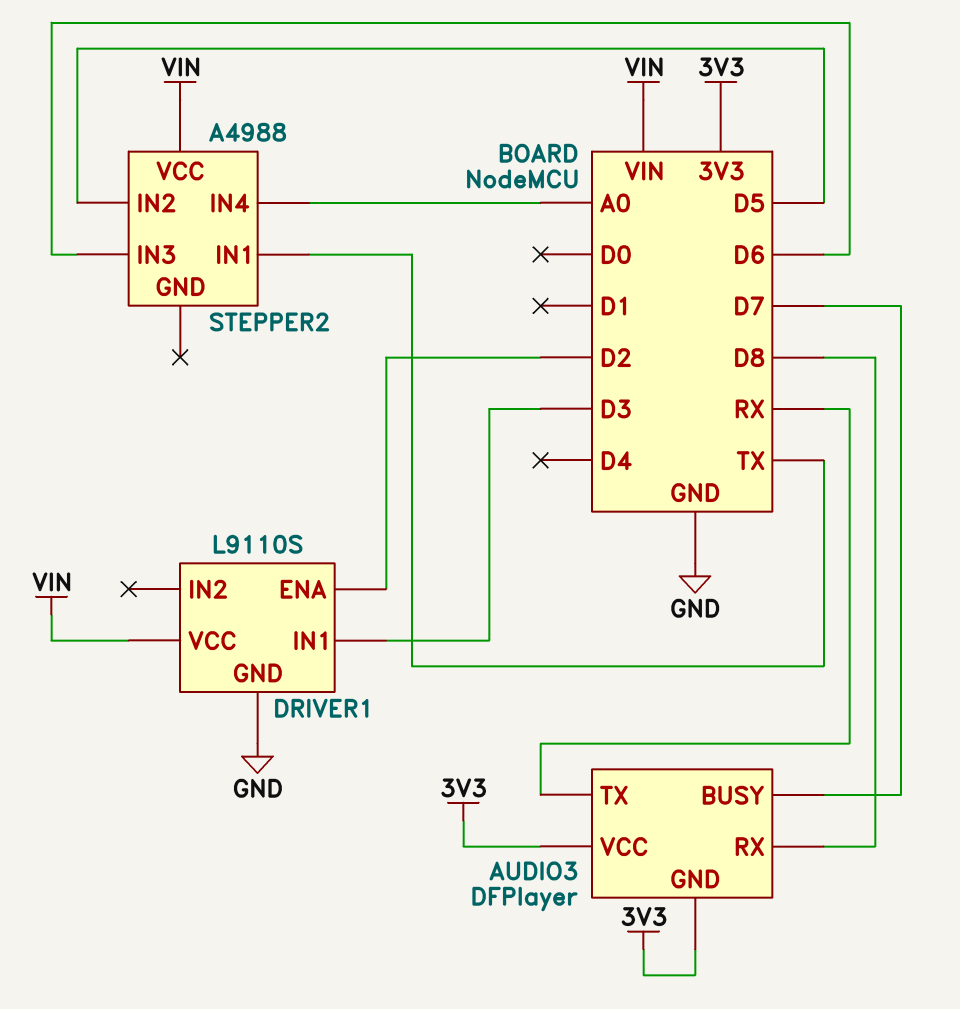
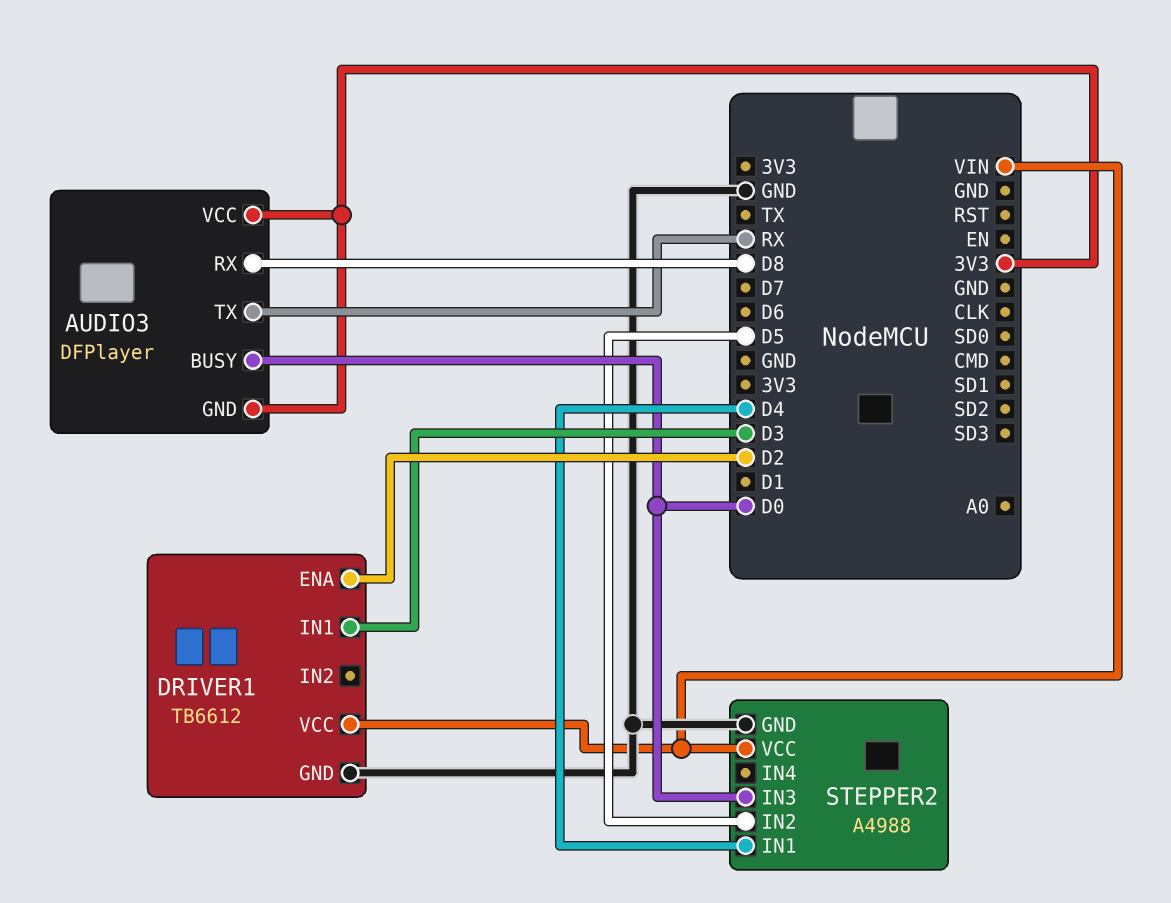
AUDIO3 pin BUSY: D7 -> D0
DRIVER1: L9110S -> TB6612
STEPPER2 pin GND: none -> GND
STEPPER2 pin IN1: TX -> D4
STEPPER2 pin IN3: D6 -> D0
STEPPER2 pin IN4: A0 -> none

